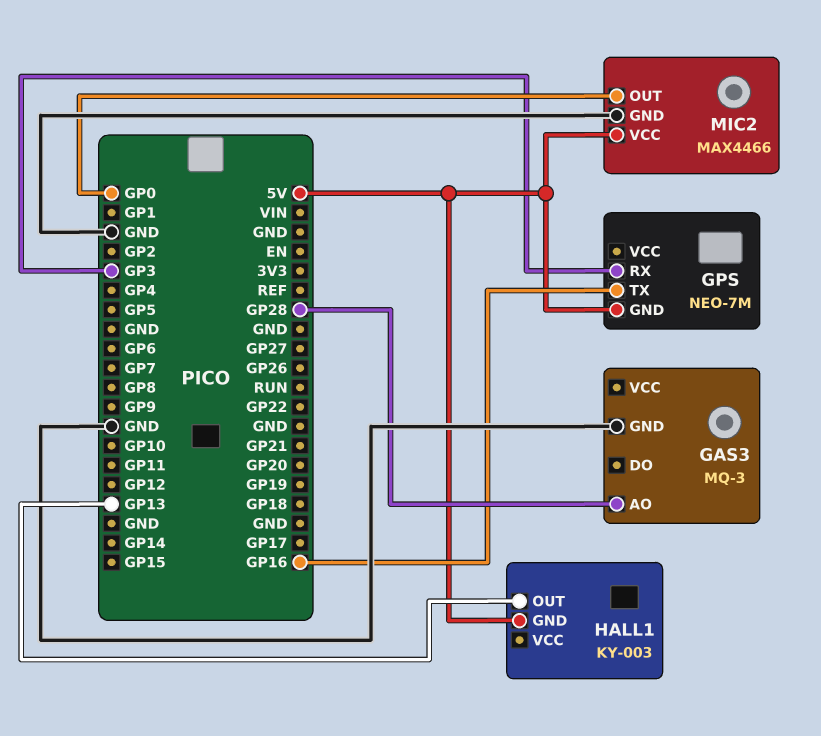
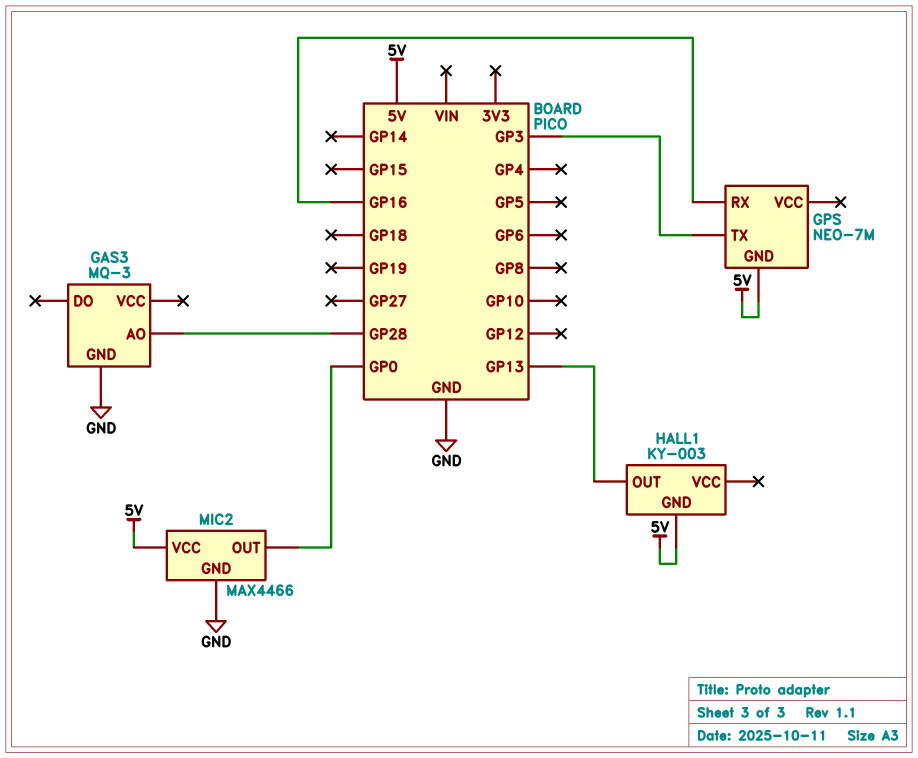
GPS pin RX: GP3 -> GP16
GPS pin TX: GP16 -> GP3

